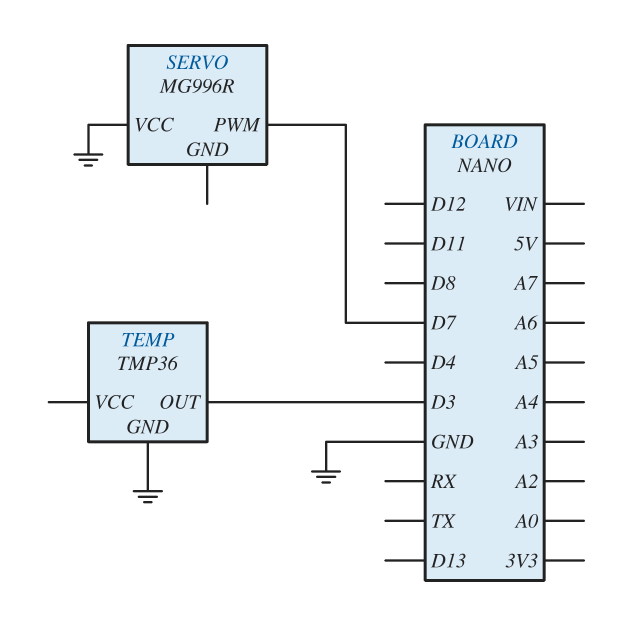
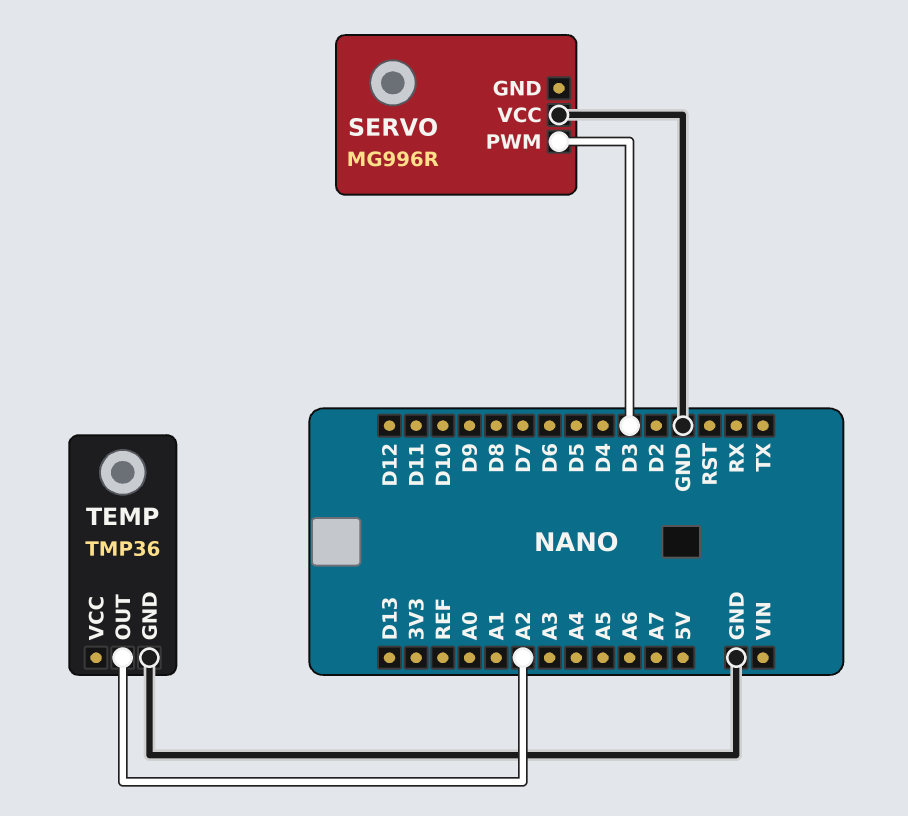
SERVO pin PWM: D7 -> D3
TEMP pin OUT: D3 -> A2

